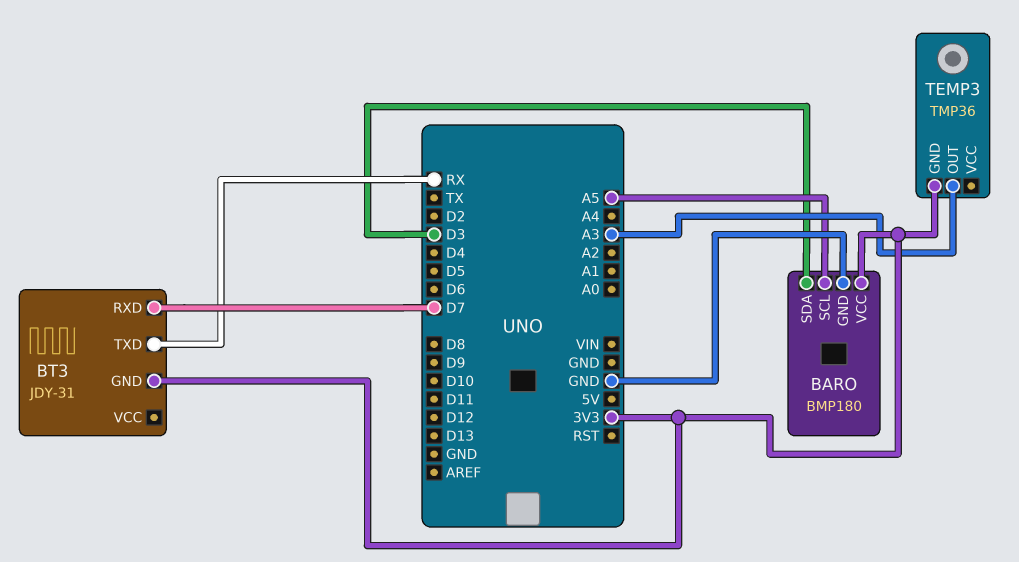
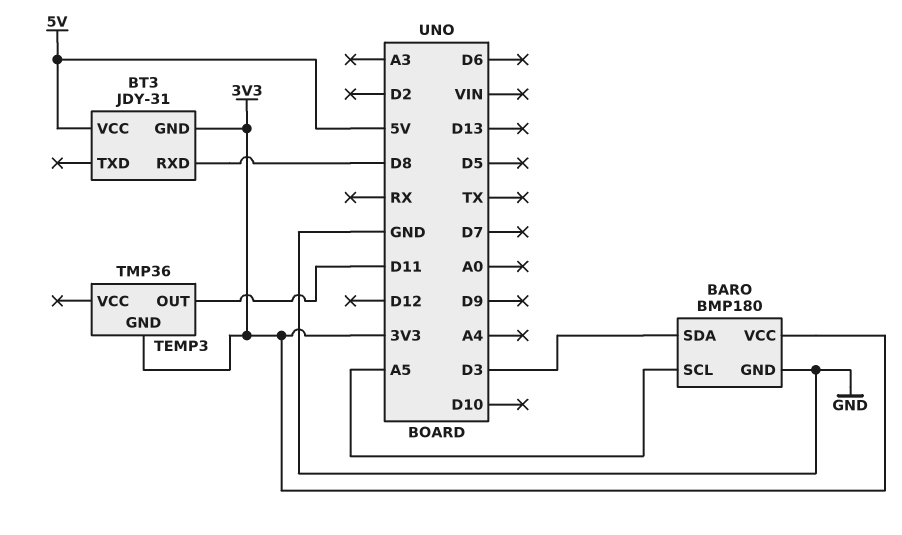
BT3 pin RXD: D7 -> D8
BT3 pin TXD: RX -> none
BT3 pin VCC: none -> 5V
TEMP3 pin OUT: A3 -> D11

